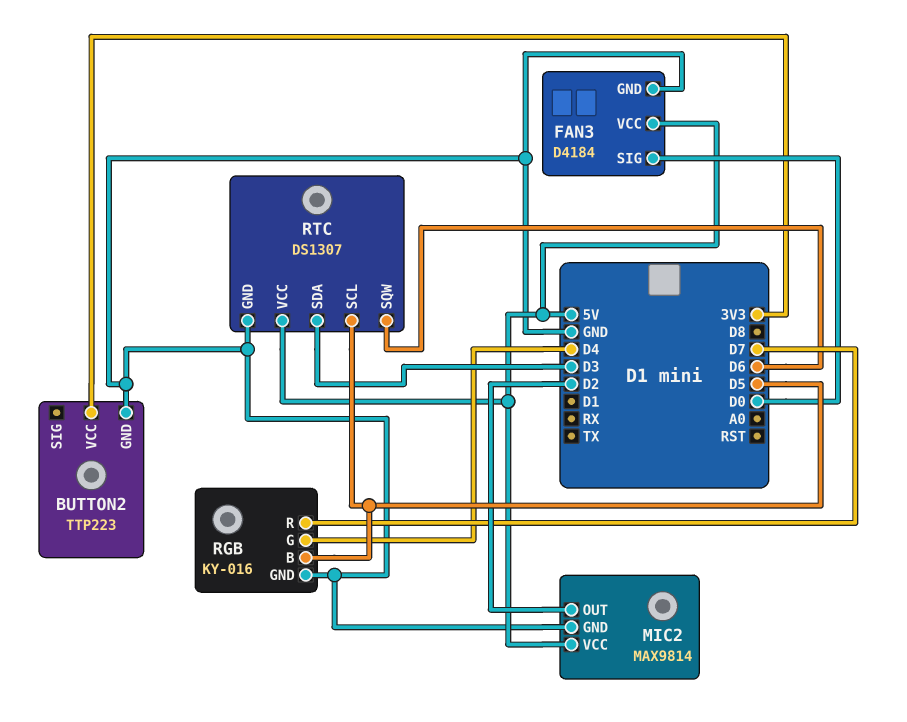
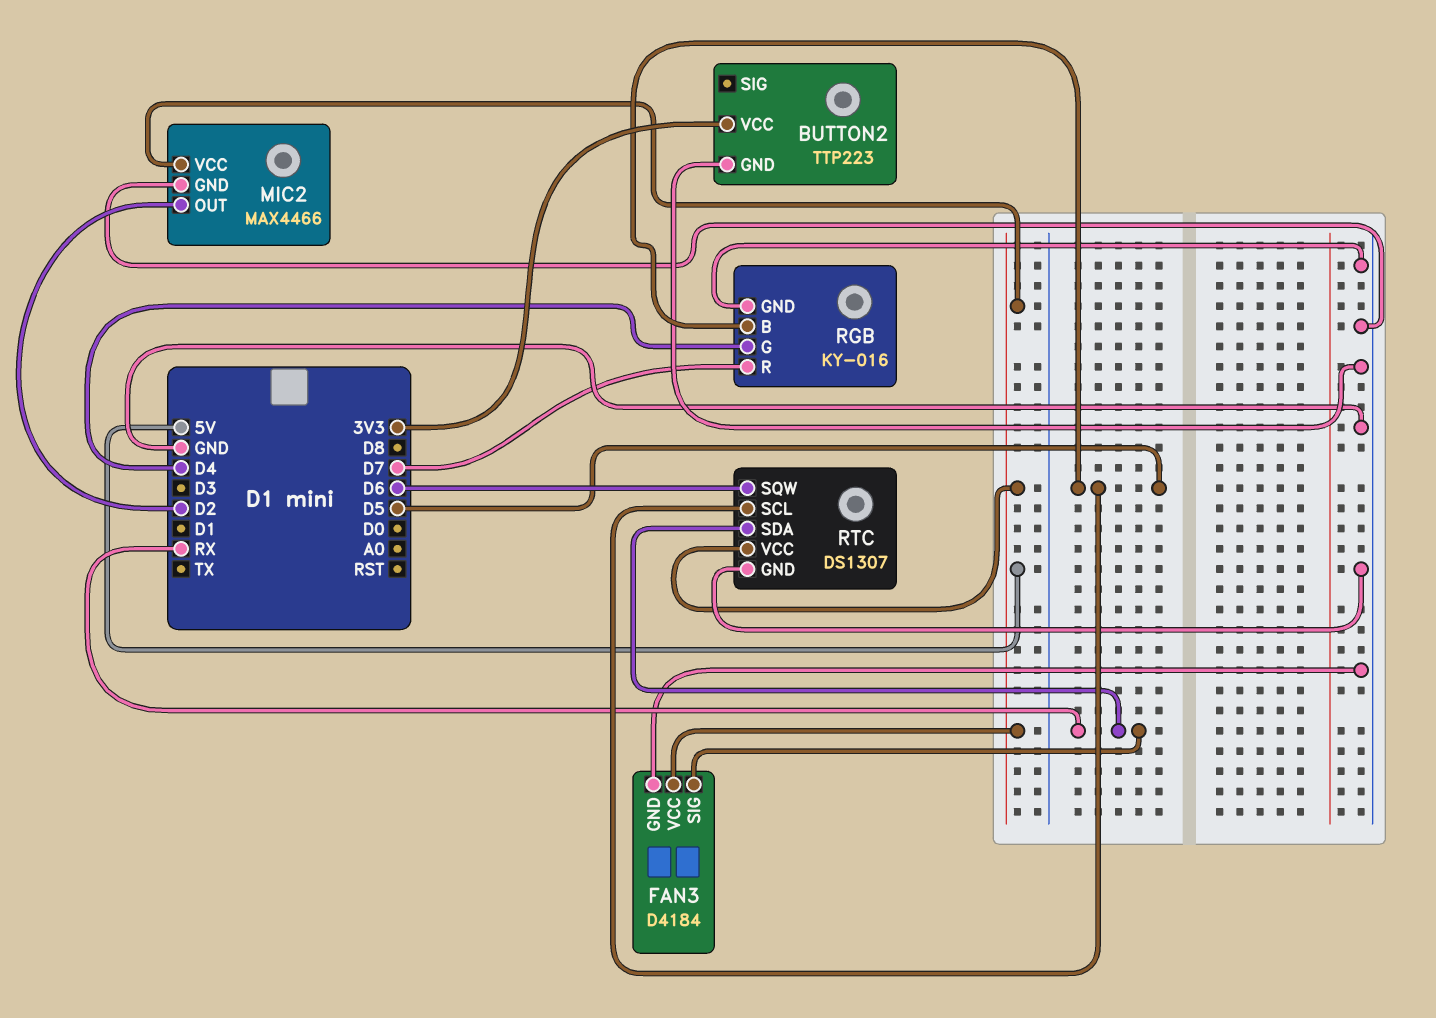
FAN3 pin SIG: D0 -> RX
MIC2: MAX9814 -> MAX4466
RTC pin SDA: D3 -> RX

